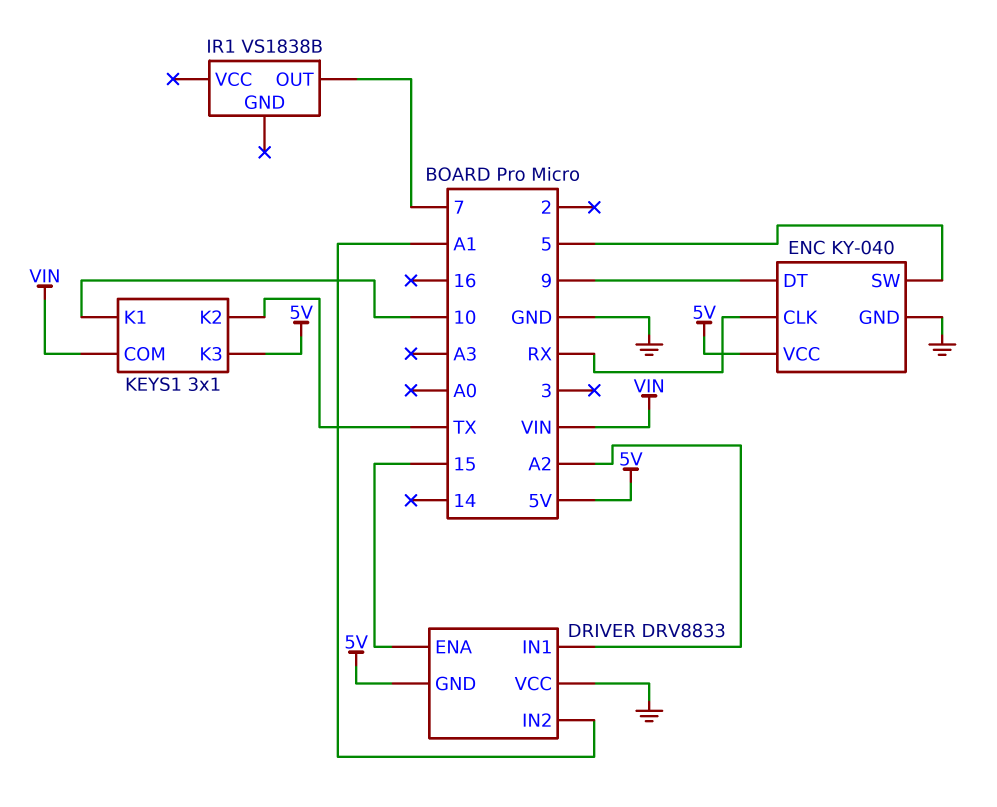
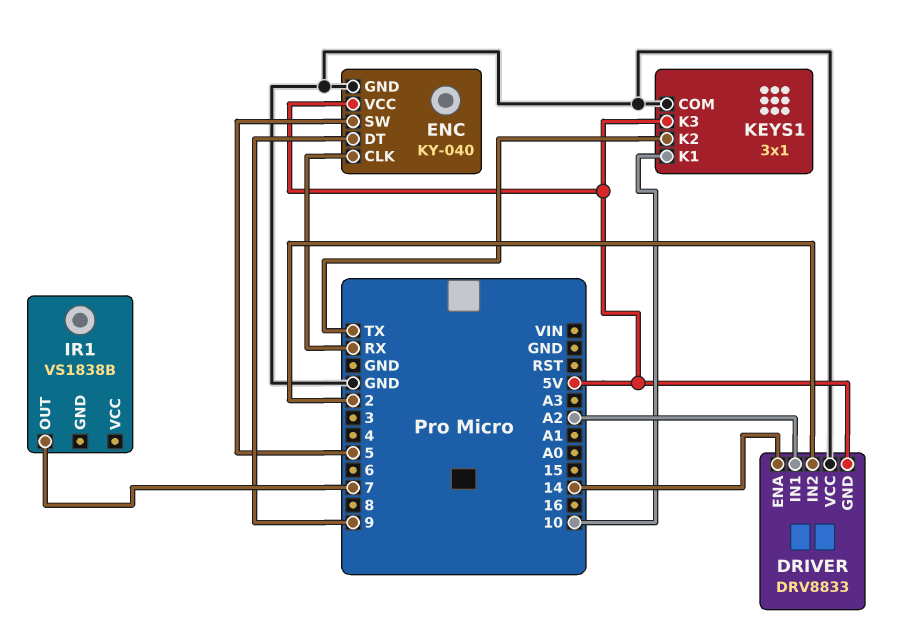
DRIVER pin ENA: 15 -> 14
DRIVER pin IN2: A1 -> 2
KEYS1 pin COM: VIN -> GND

